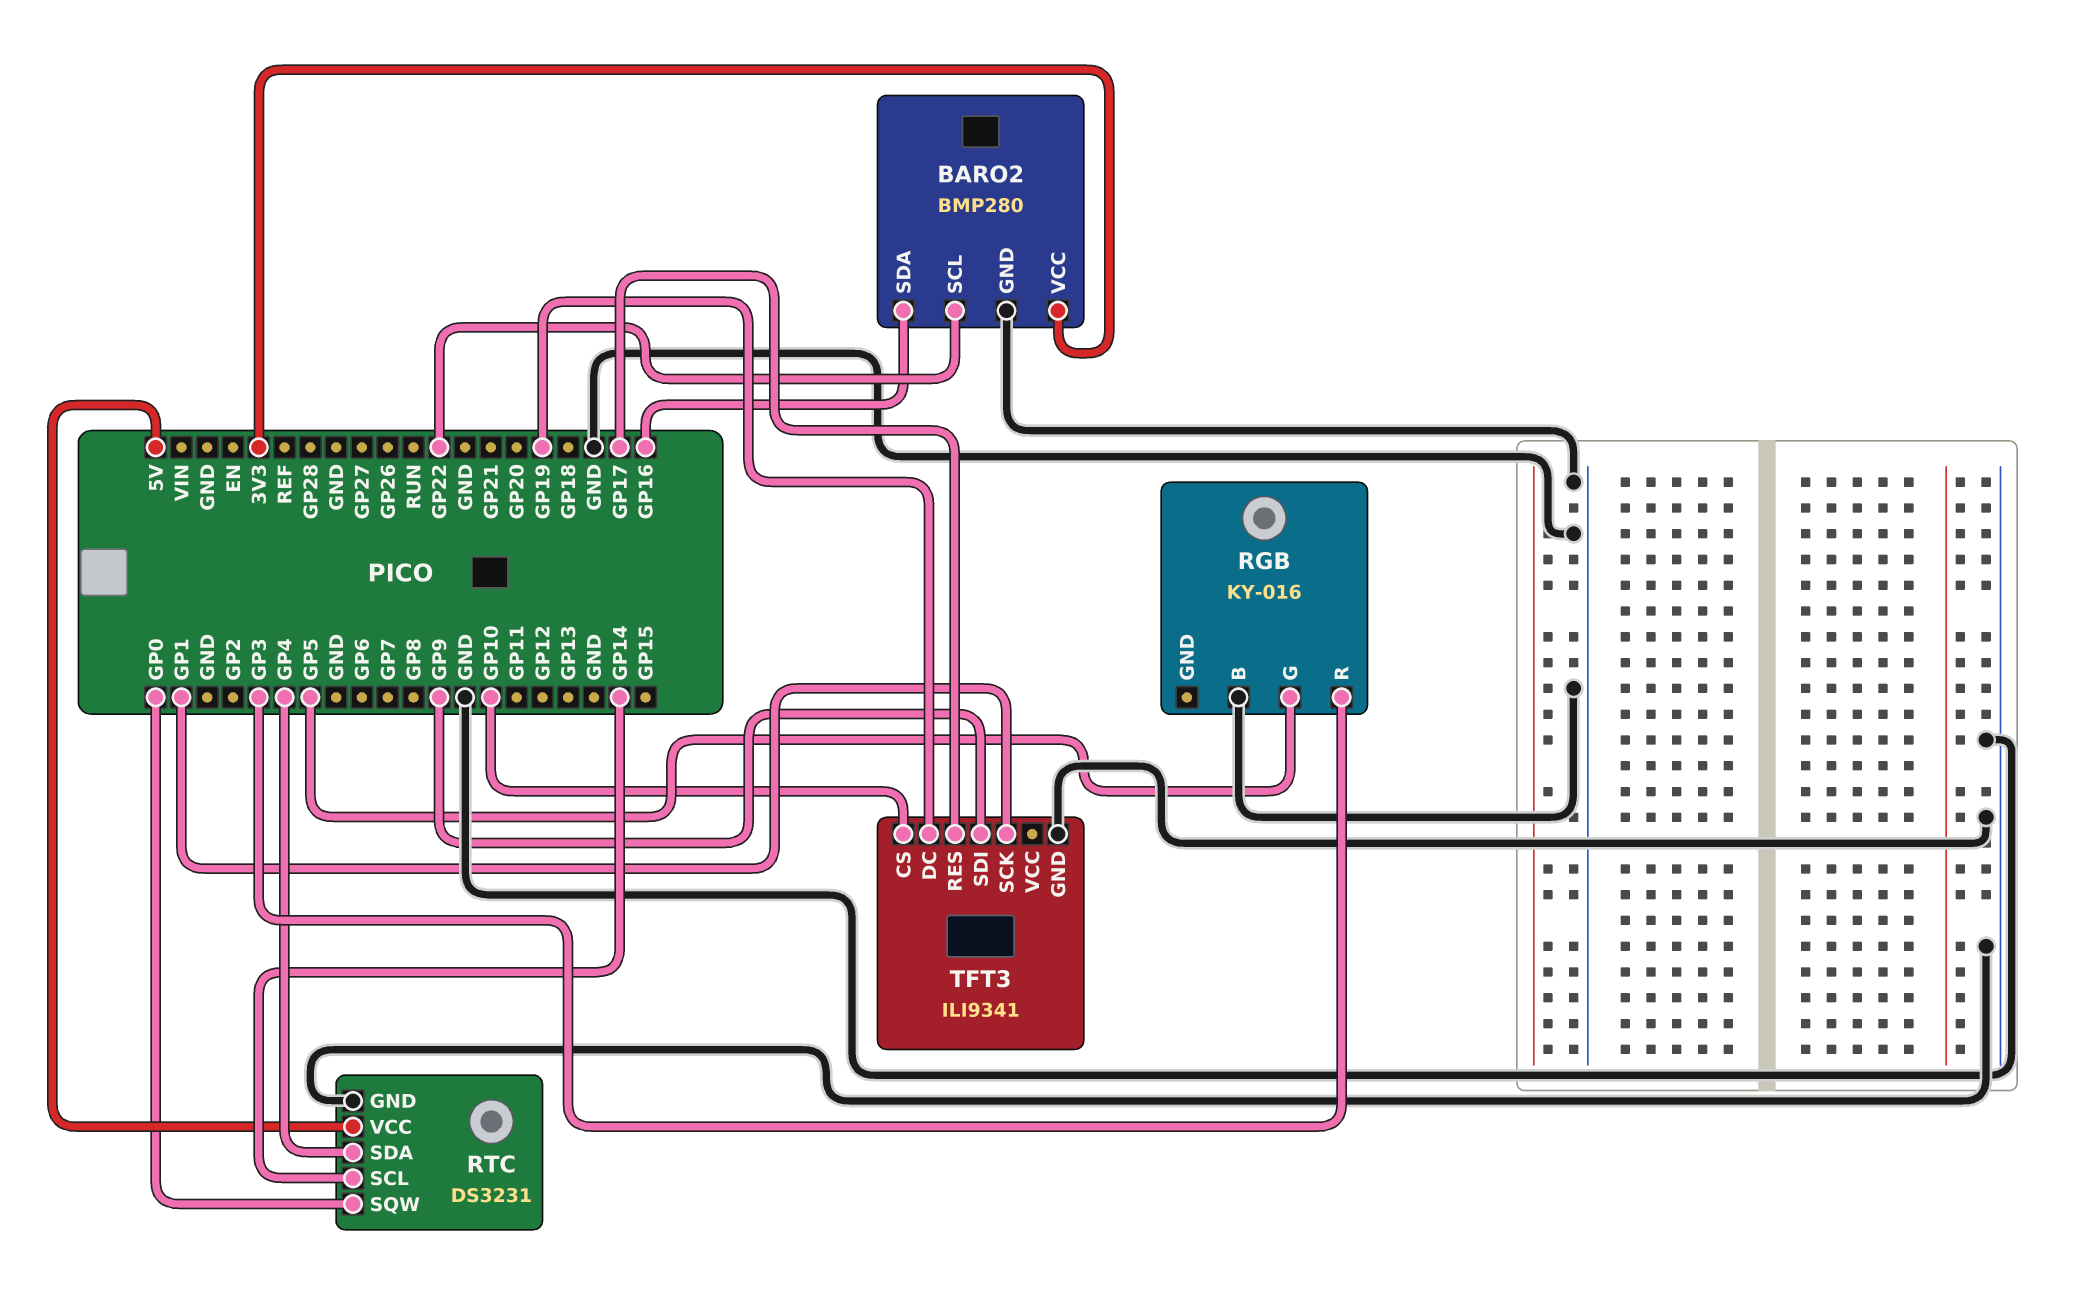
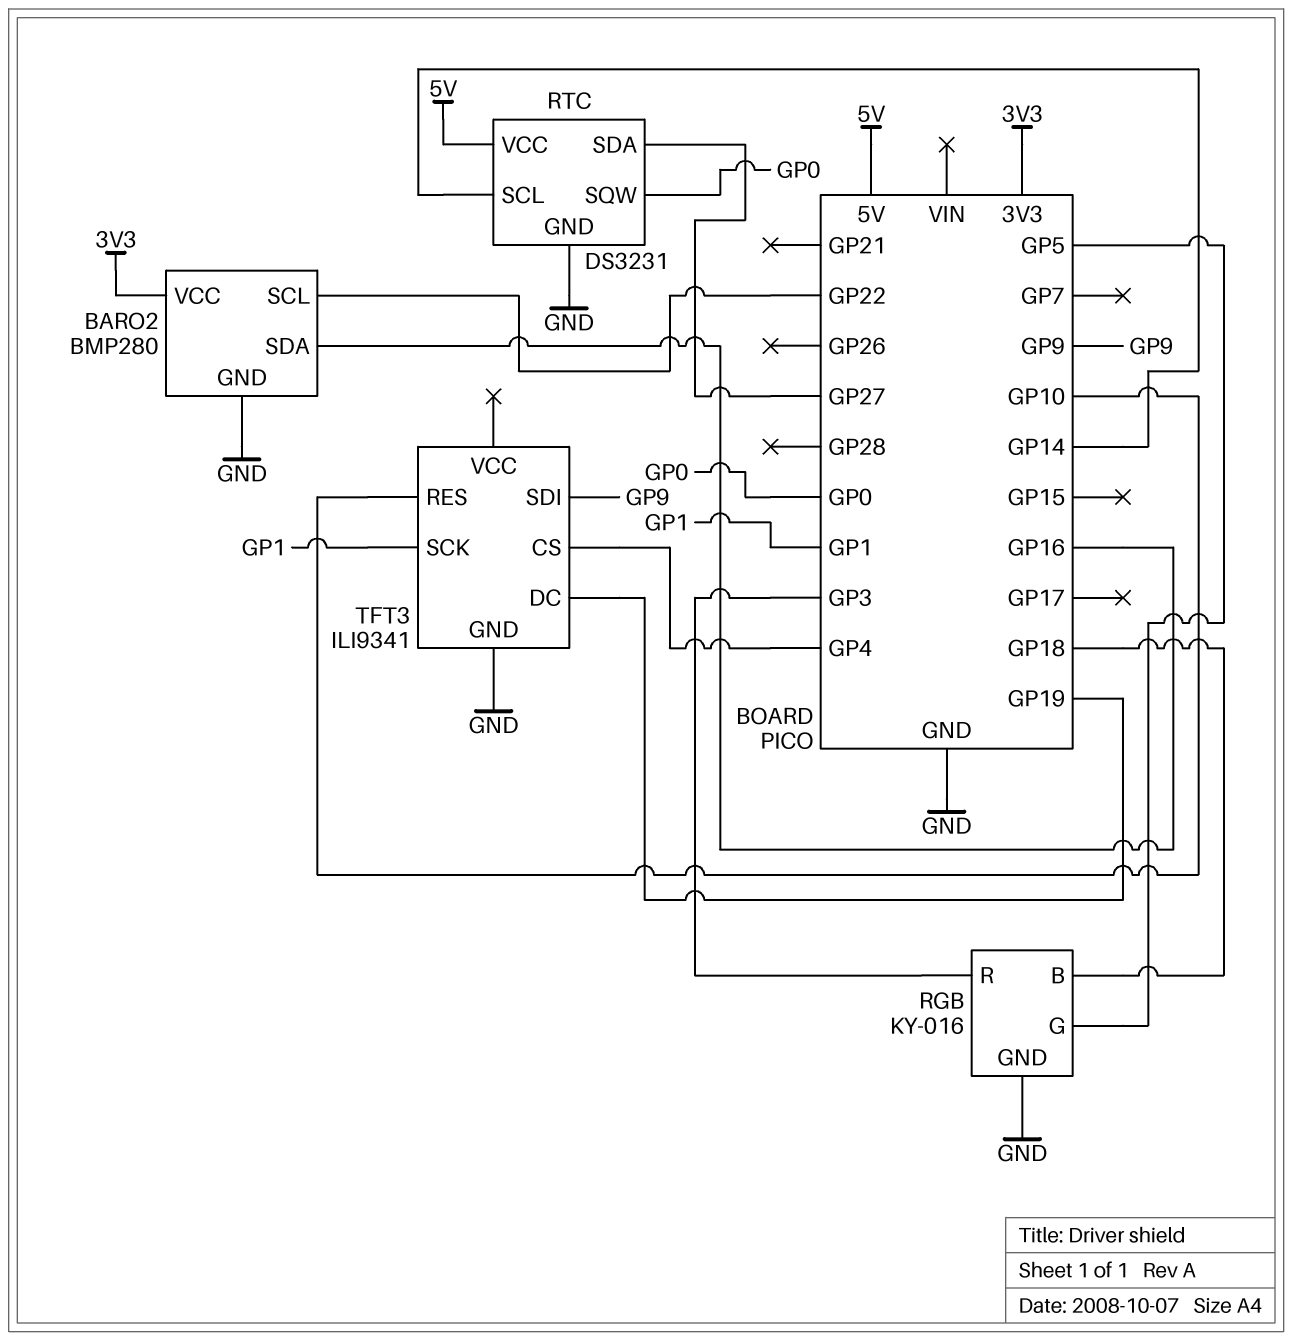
RGB pin B: GND -> GP18
RGB pin GND: none -> GND
RTC pin SDA: GP4 -> GP27
TFT3 pin CS: GP10 -> GP4
TFT3 pin RES: GP17 -> GP10

